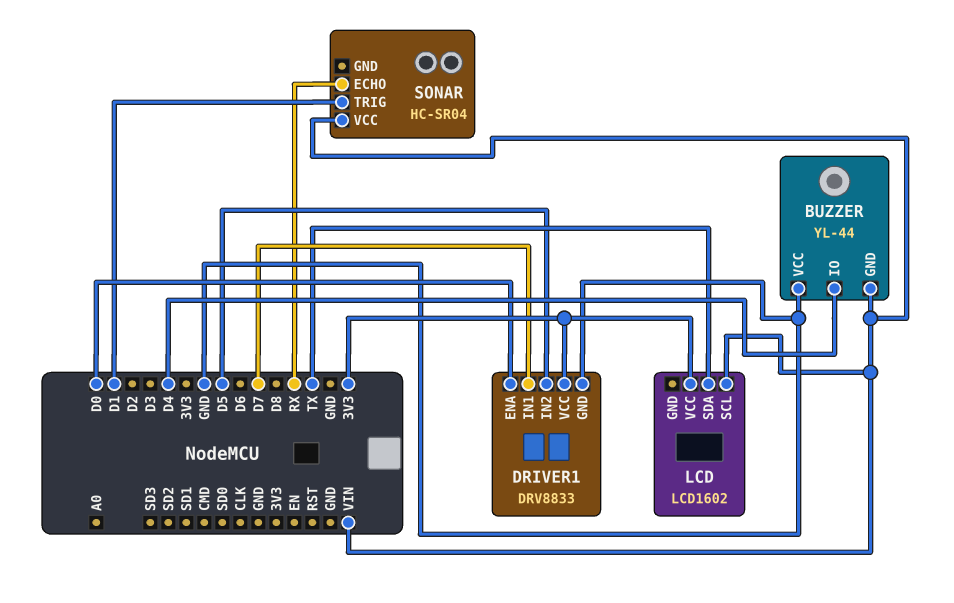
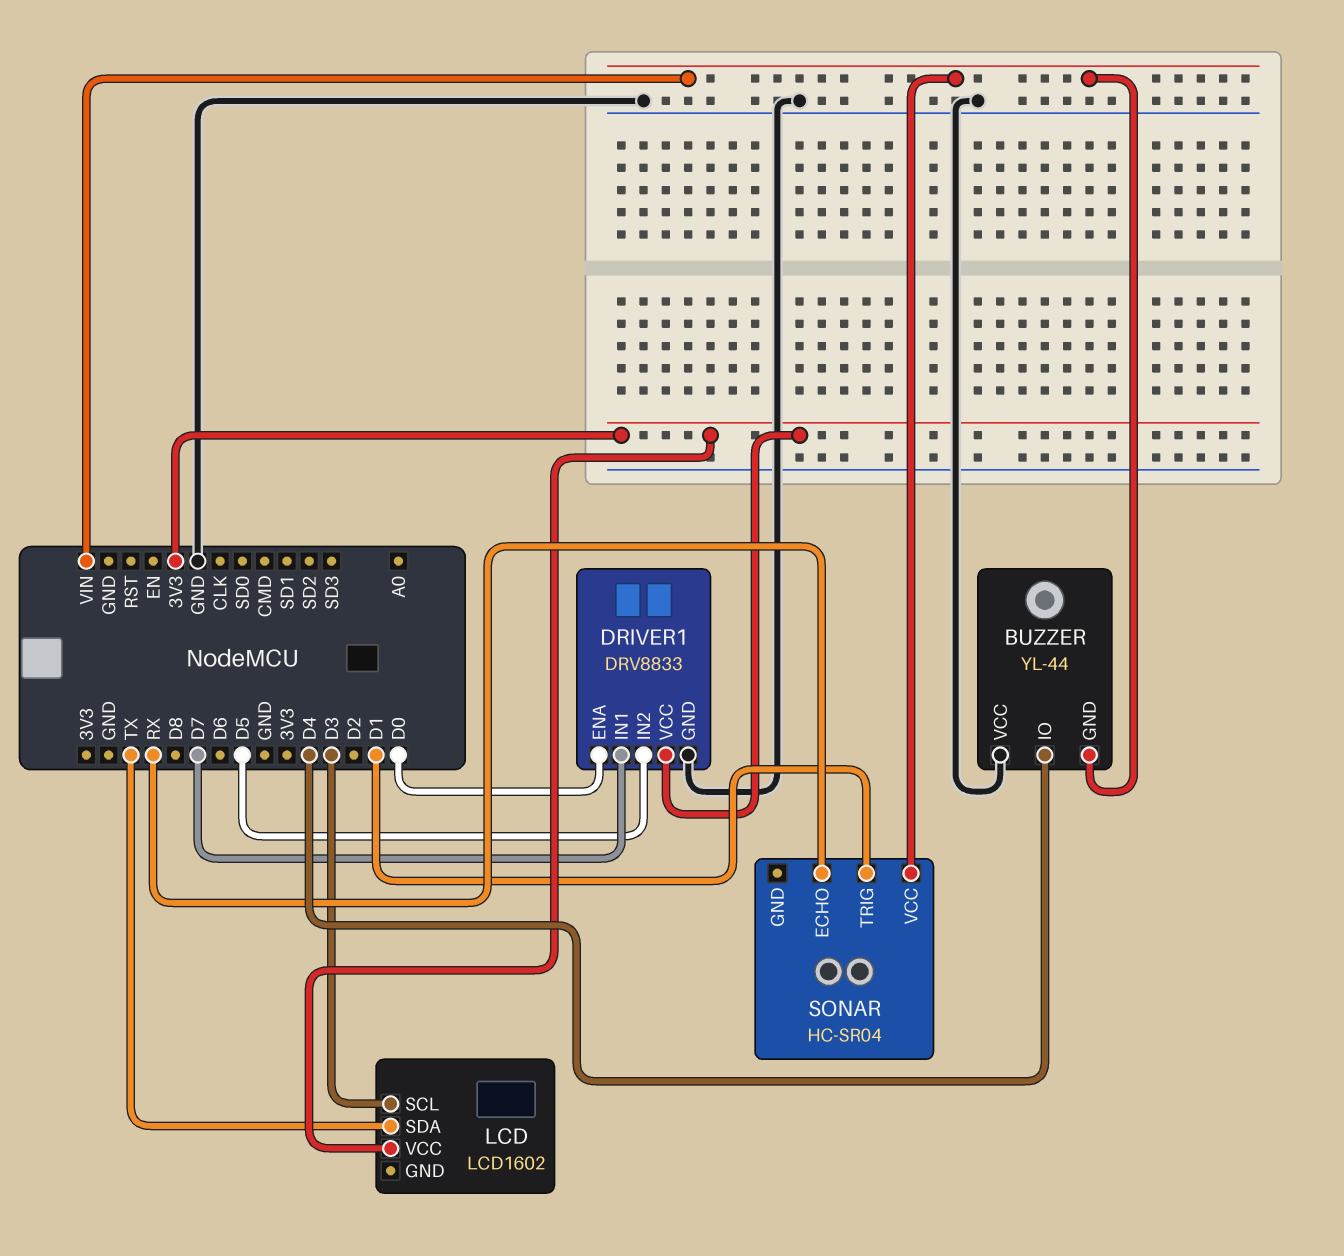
LCD pin SCL: VIN -> D3

